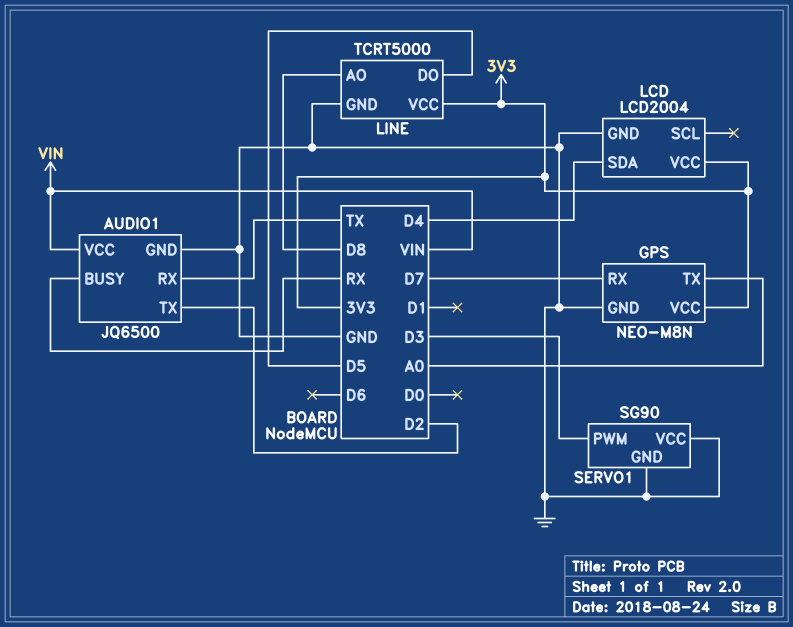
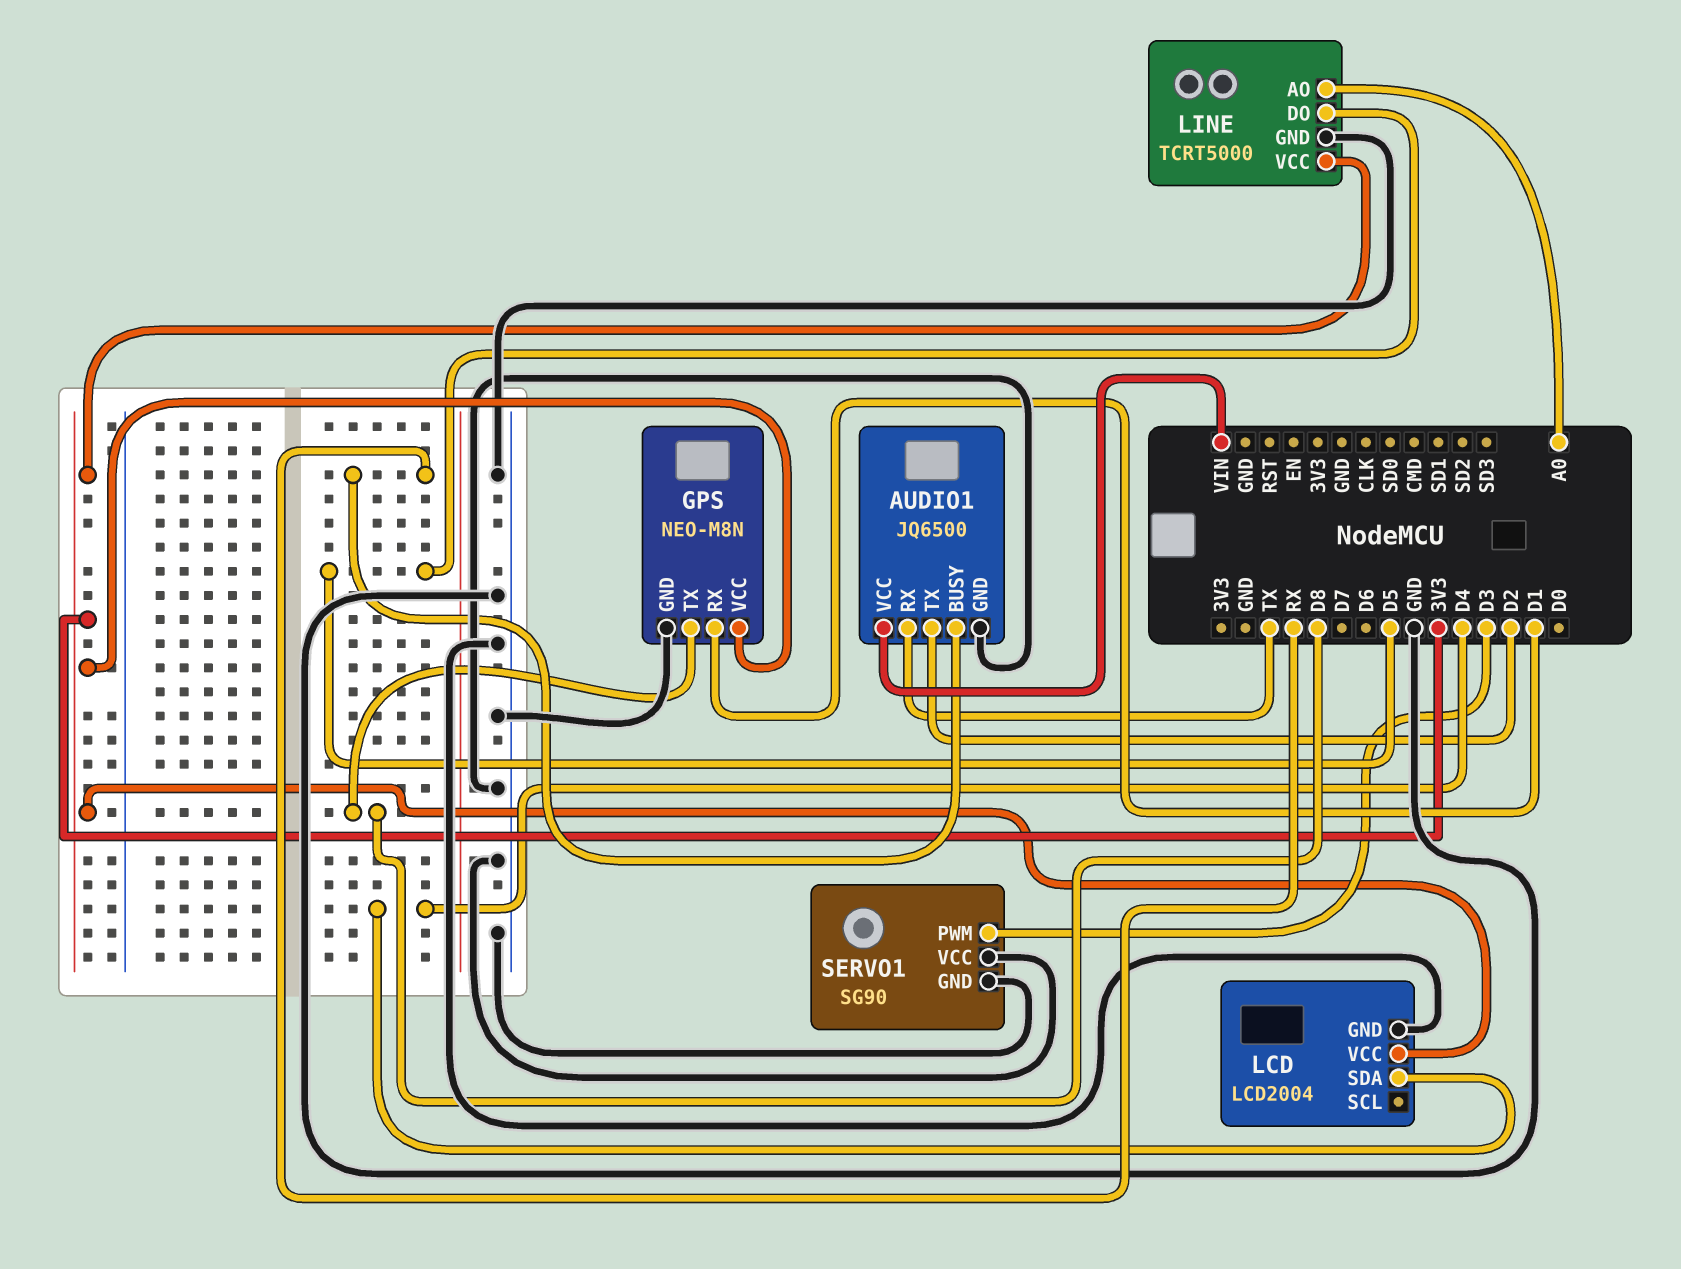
GPS pin RX: D7 -> D1
GPS pin TX: A0 -> D8
LINE pin AO: D8 -> A0

